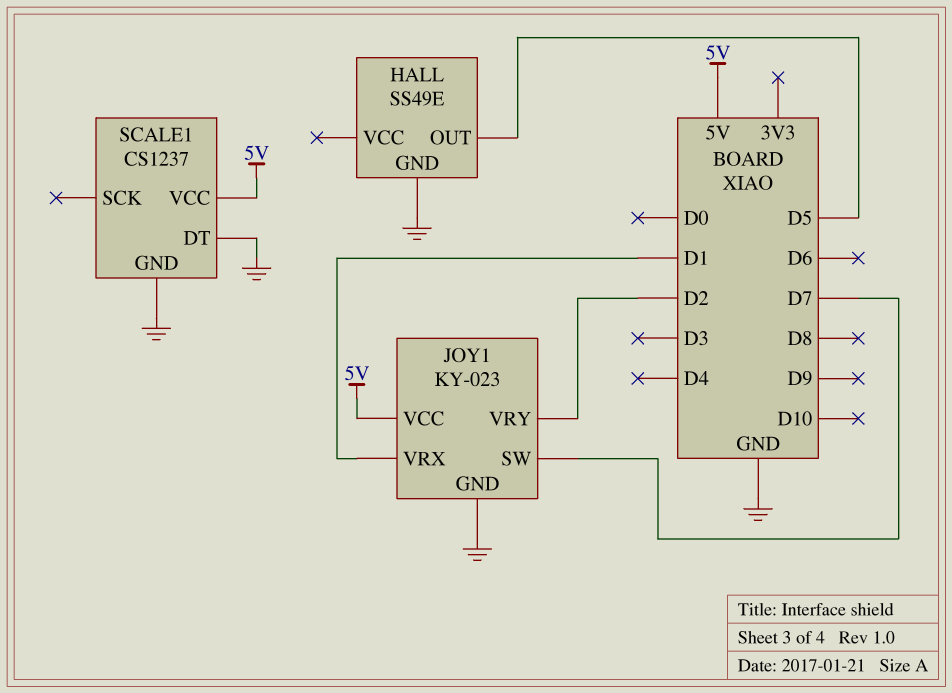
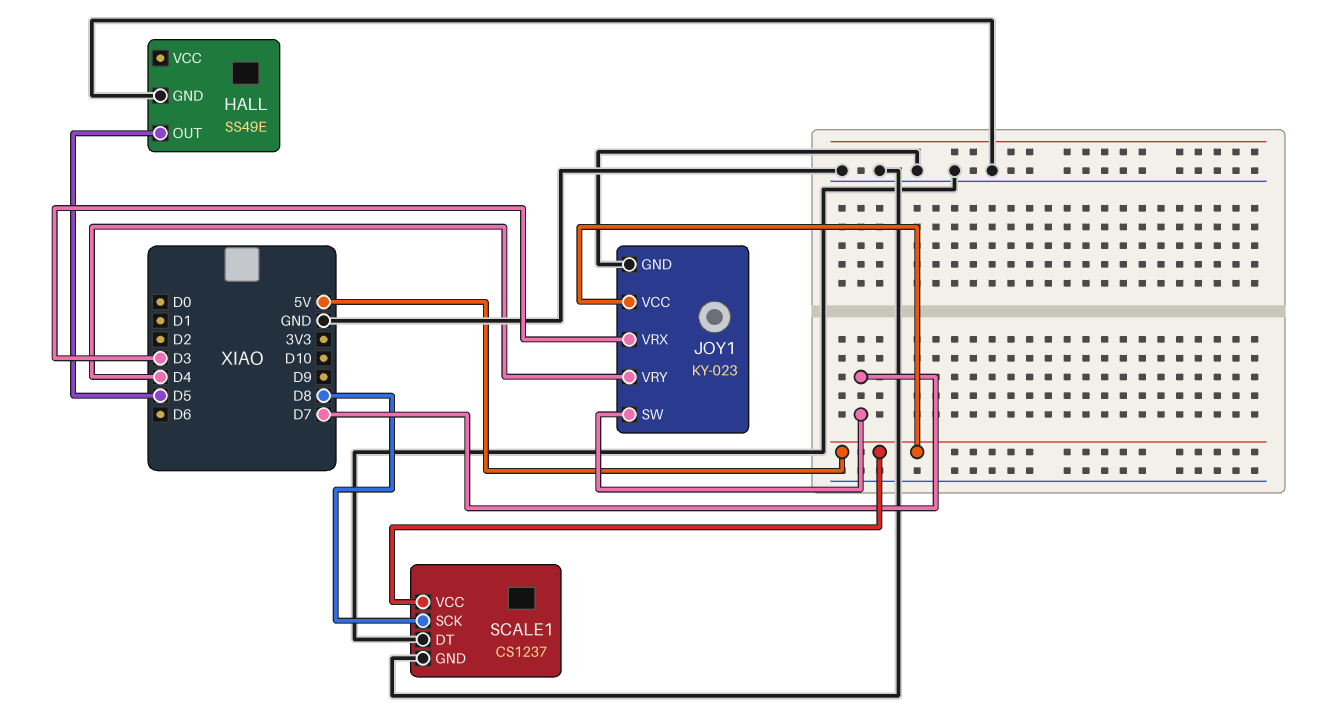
JOY1 pin VRX: D1 -> D3
JOY1 pin VRY: D2 -> D4
SCALE1 pin SCK: none -> D8

